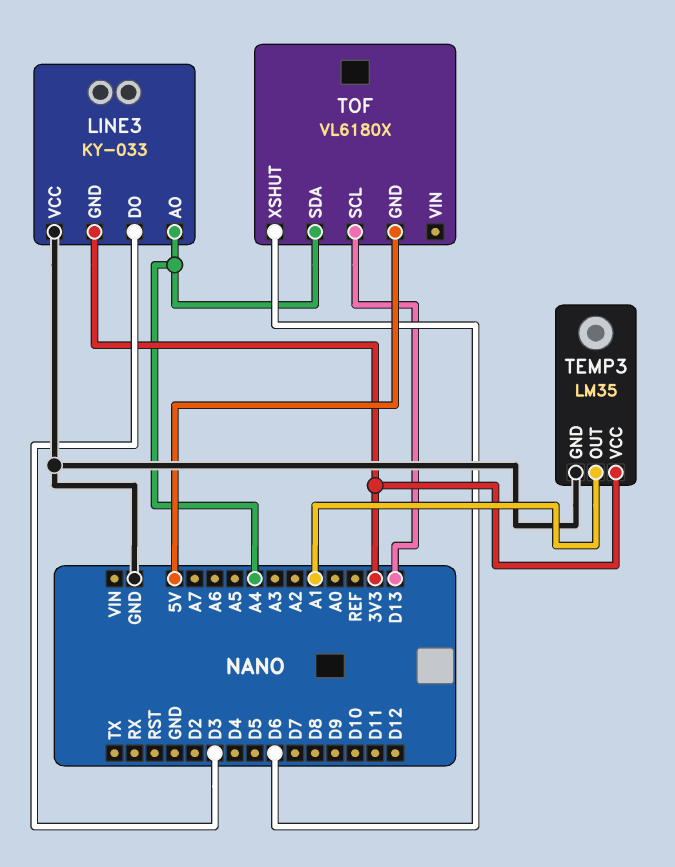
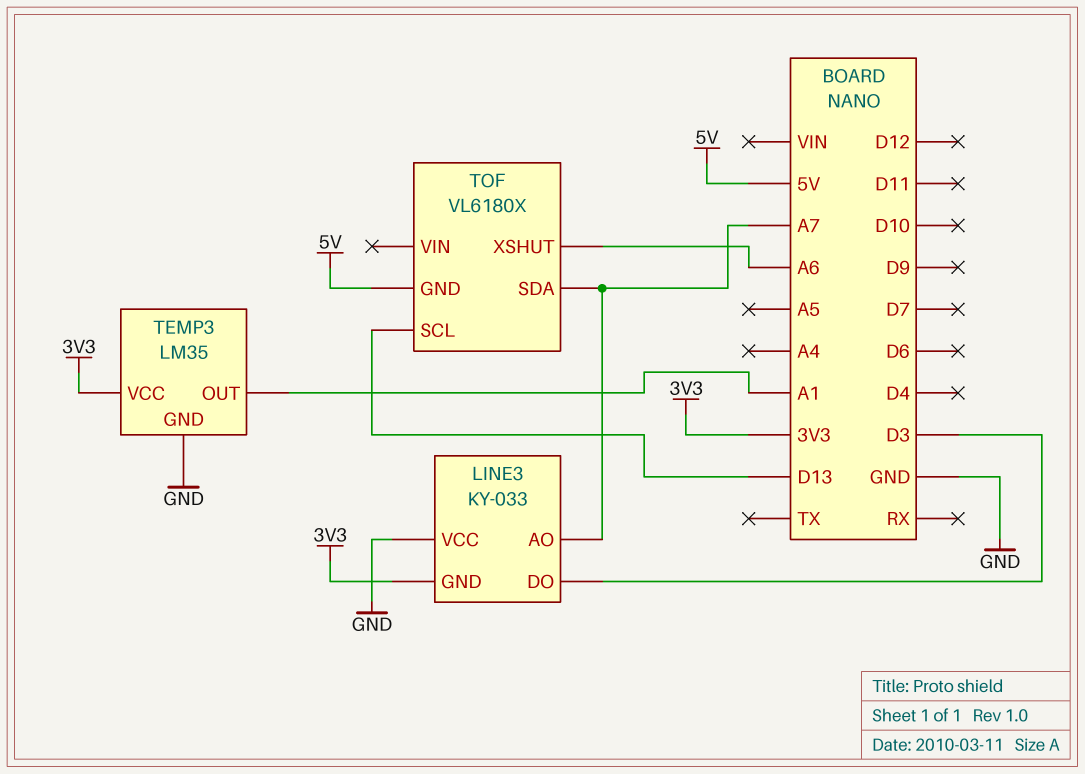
LINE3 pin AO: A4 -> A7
TOF pin SDA: A4 -> A7
TOF pin XSHUT: D6 -> A6

